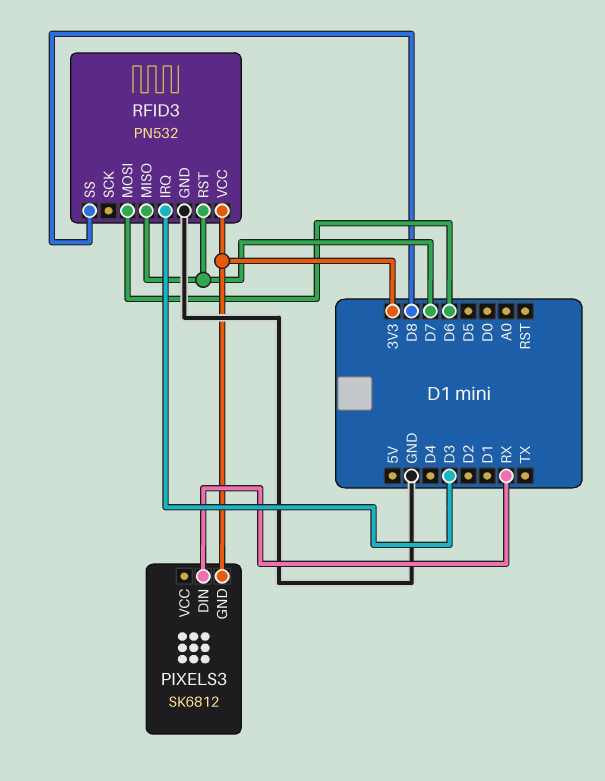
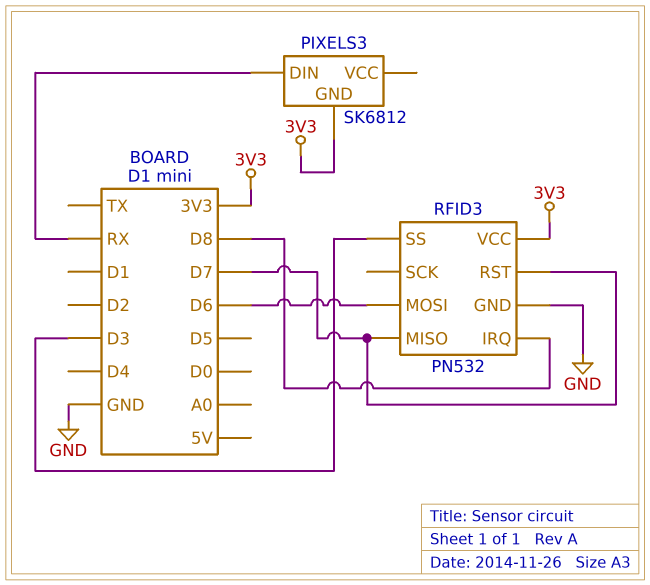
RFID3 pin IRQ: D3 -> D8
RFID3 pin SS: D8 -> D3

